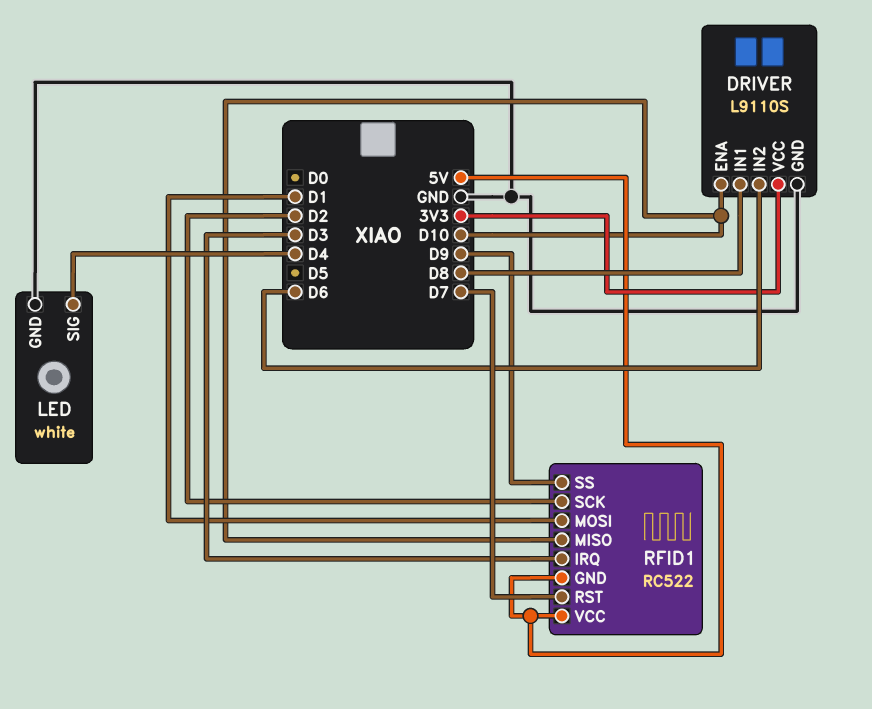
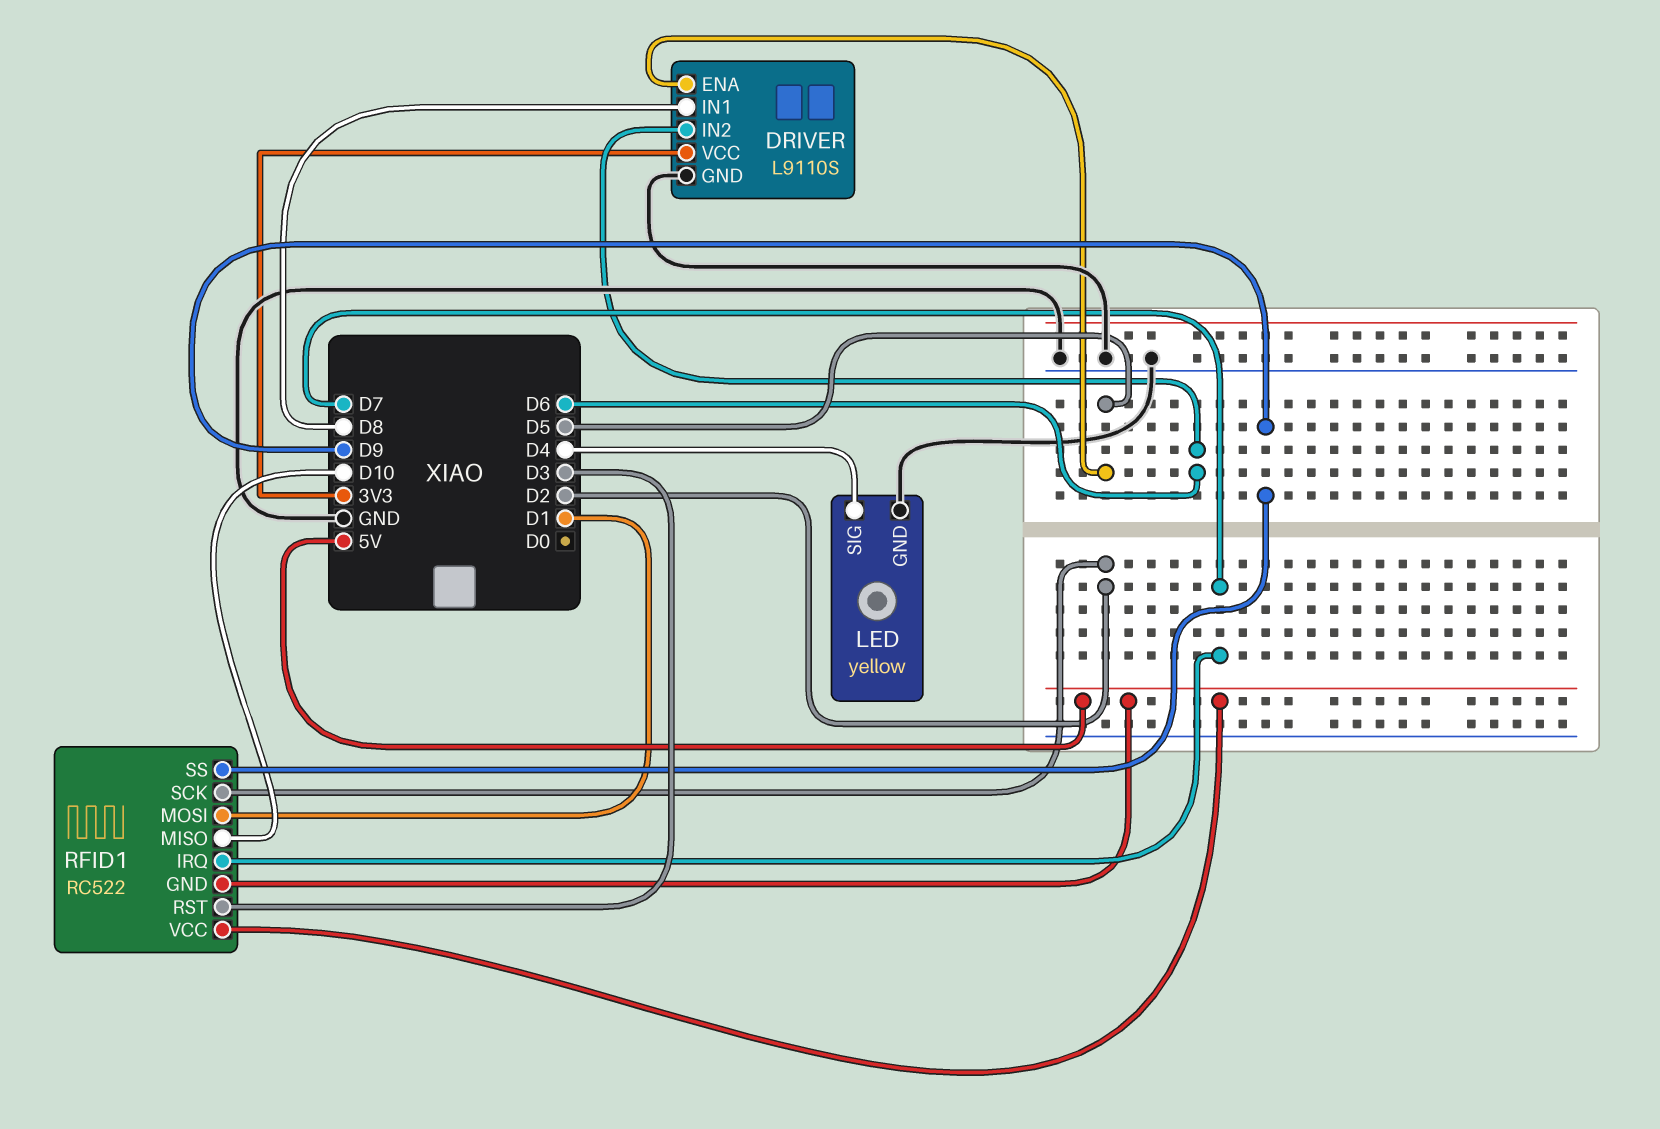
DRIVER pin ENA: D10 -> D5
LED: white -> yellow
RFID1 pin IRQ: D3 -> D7
RFID1 pin RST: D7 -> D3

